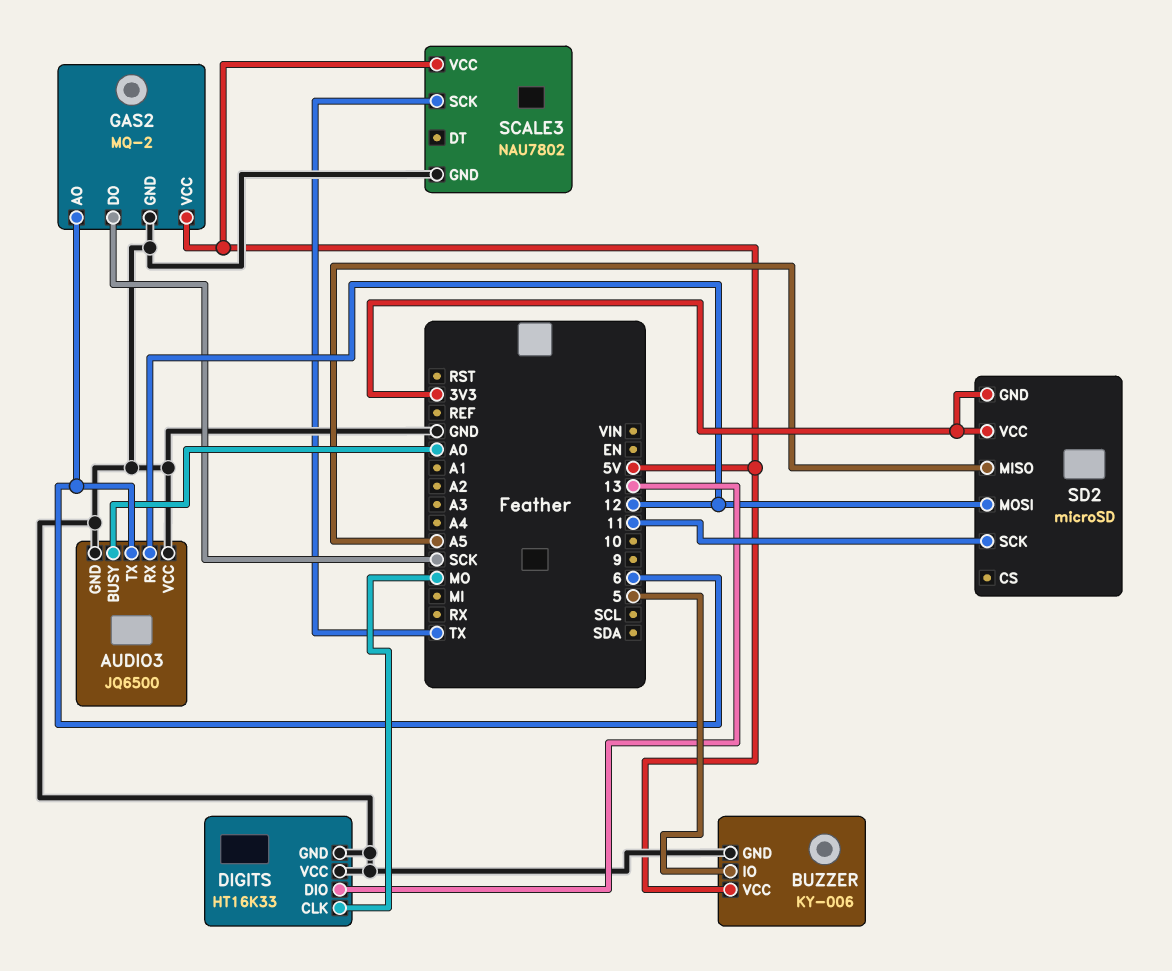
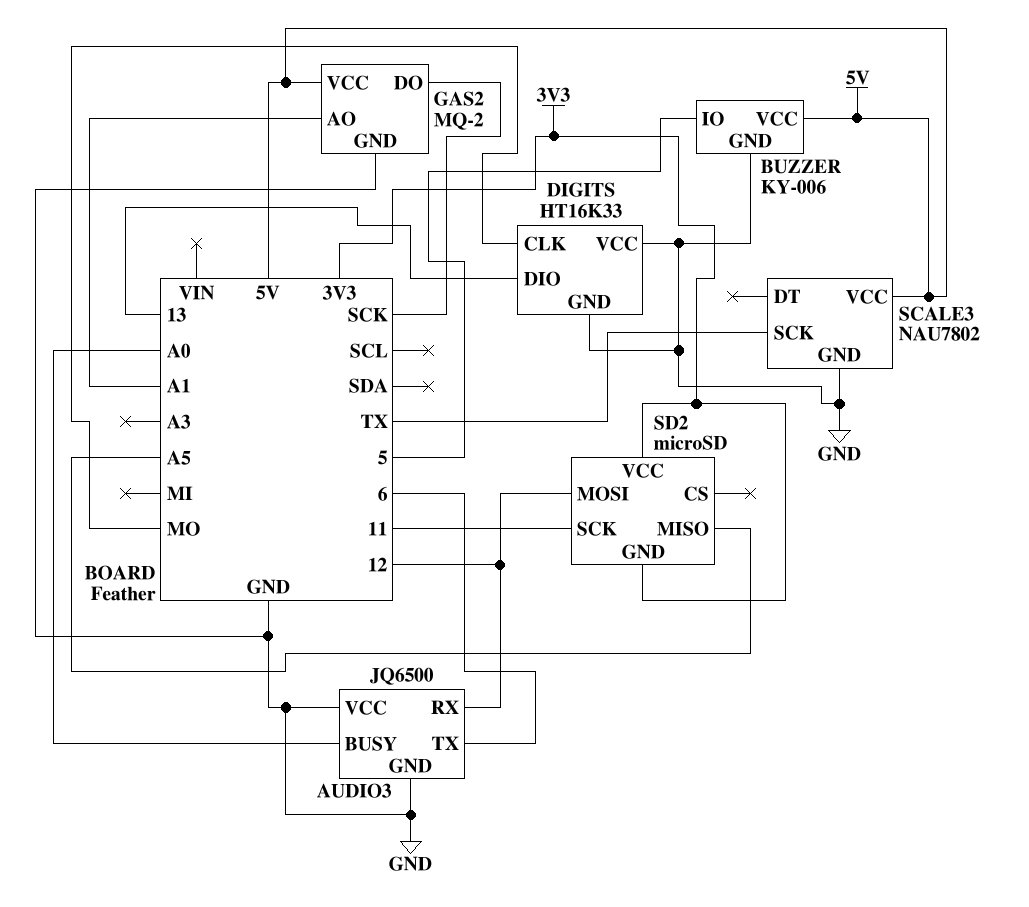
GAS2 pin AO: 6 -> A1

